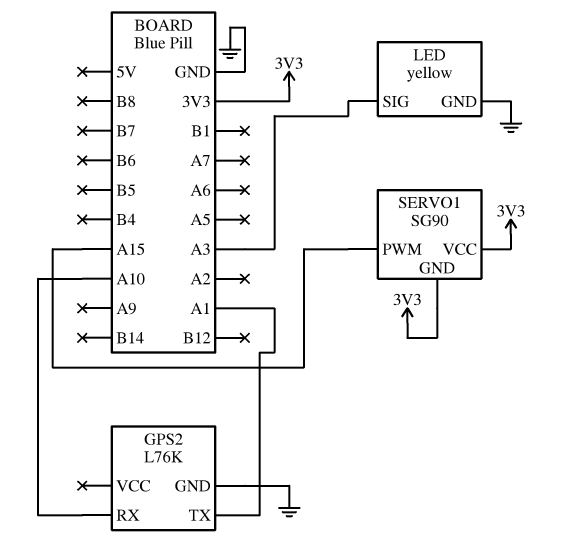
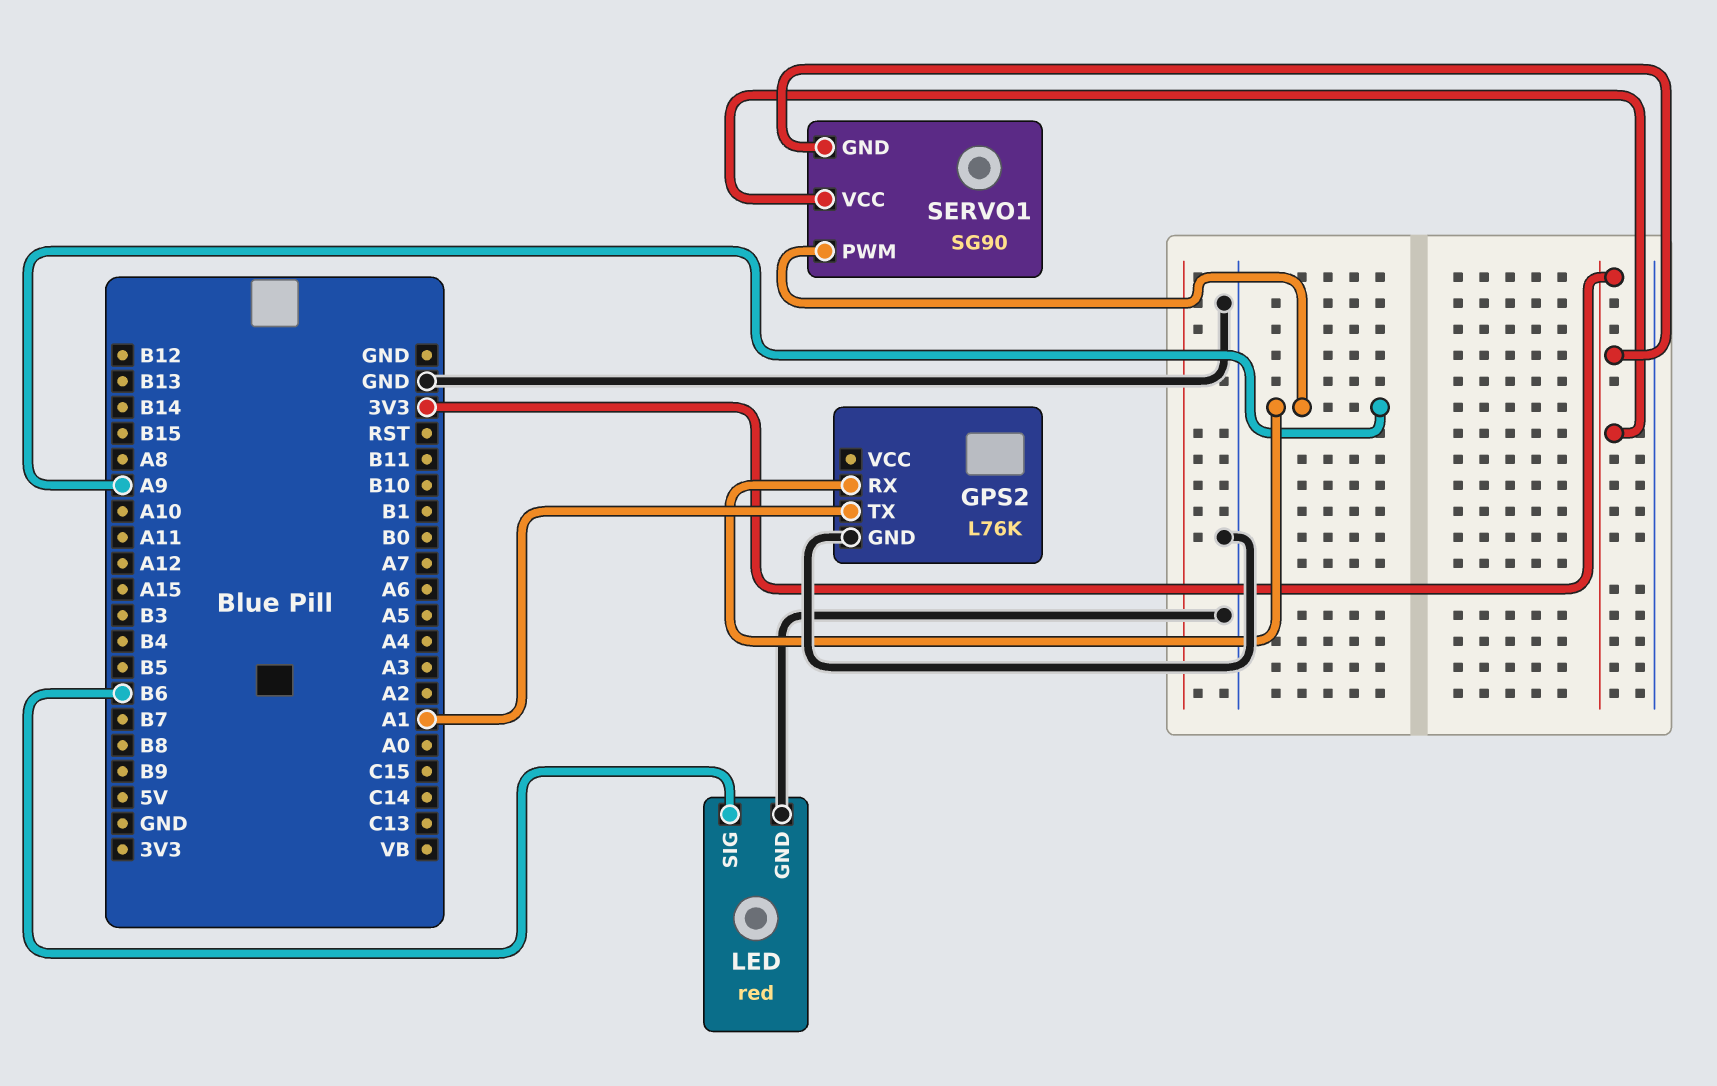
GPS2 pin RX: A10 -> A9
LED: yellow -> red
LED pin SIG: A3 -> B6
SERVO1 pin PWM: A15 -> A9

